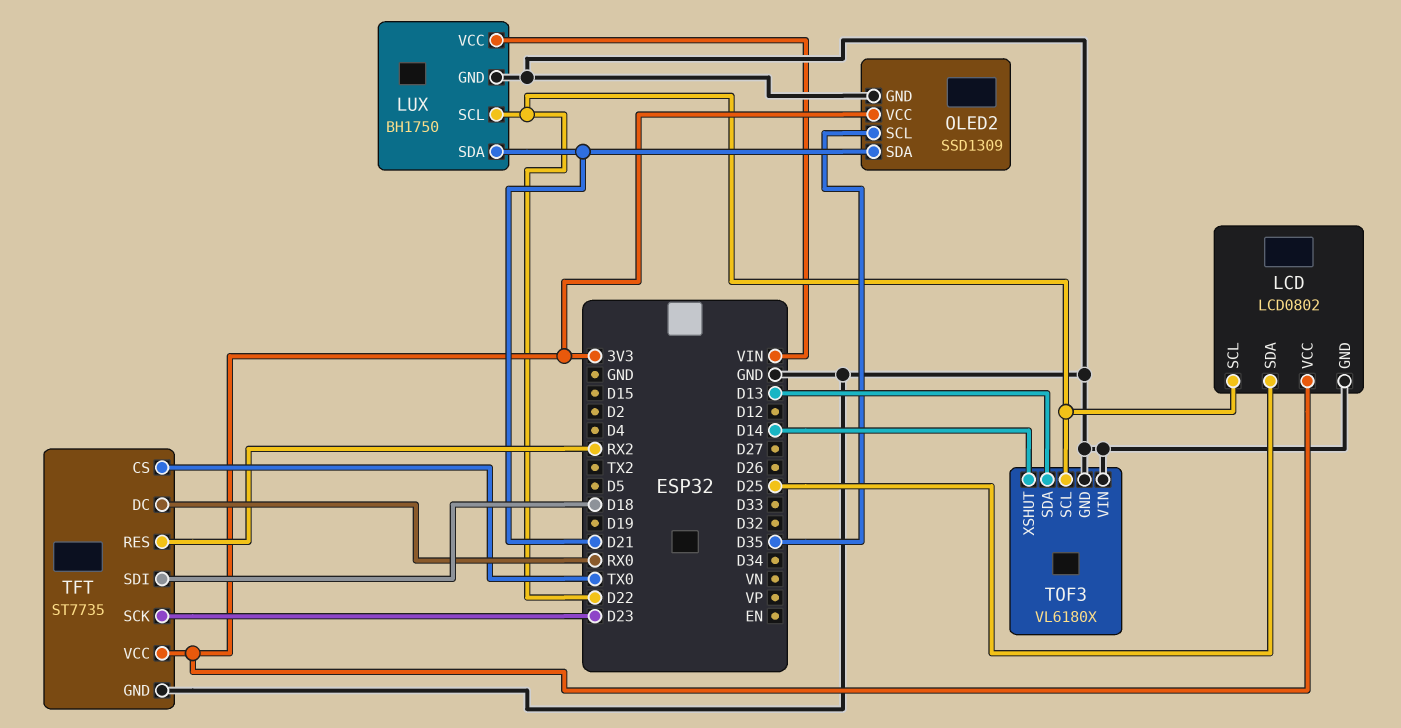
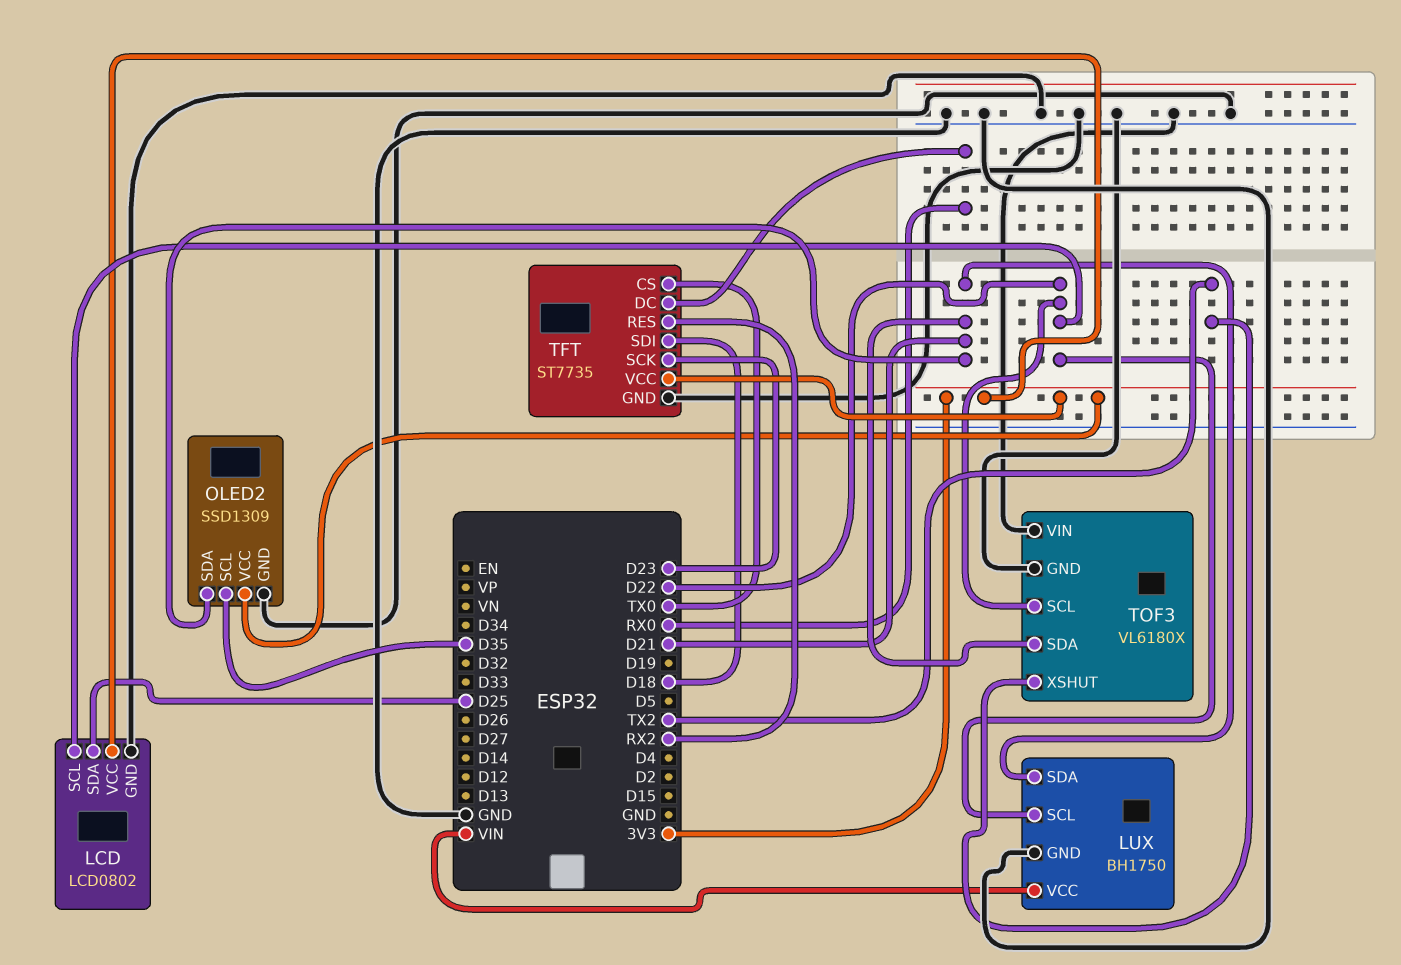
TOF3 pin SDA: D13 -> D21
TOF3 pin XSHUT: D14 -> TX2

